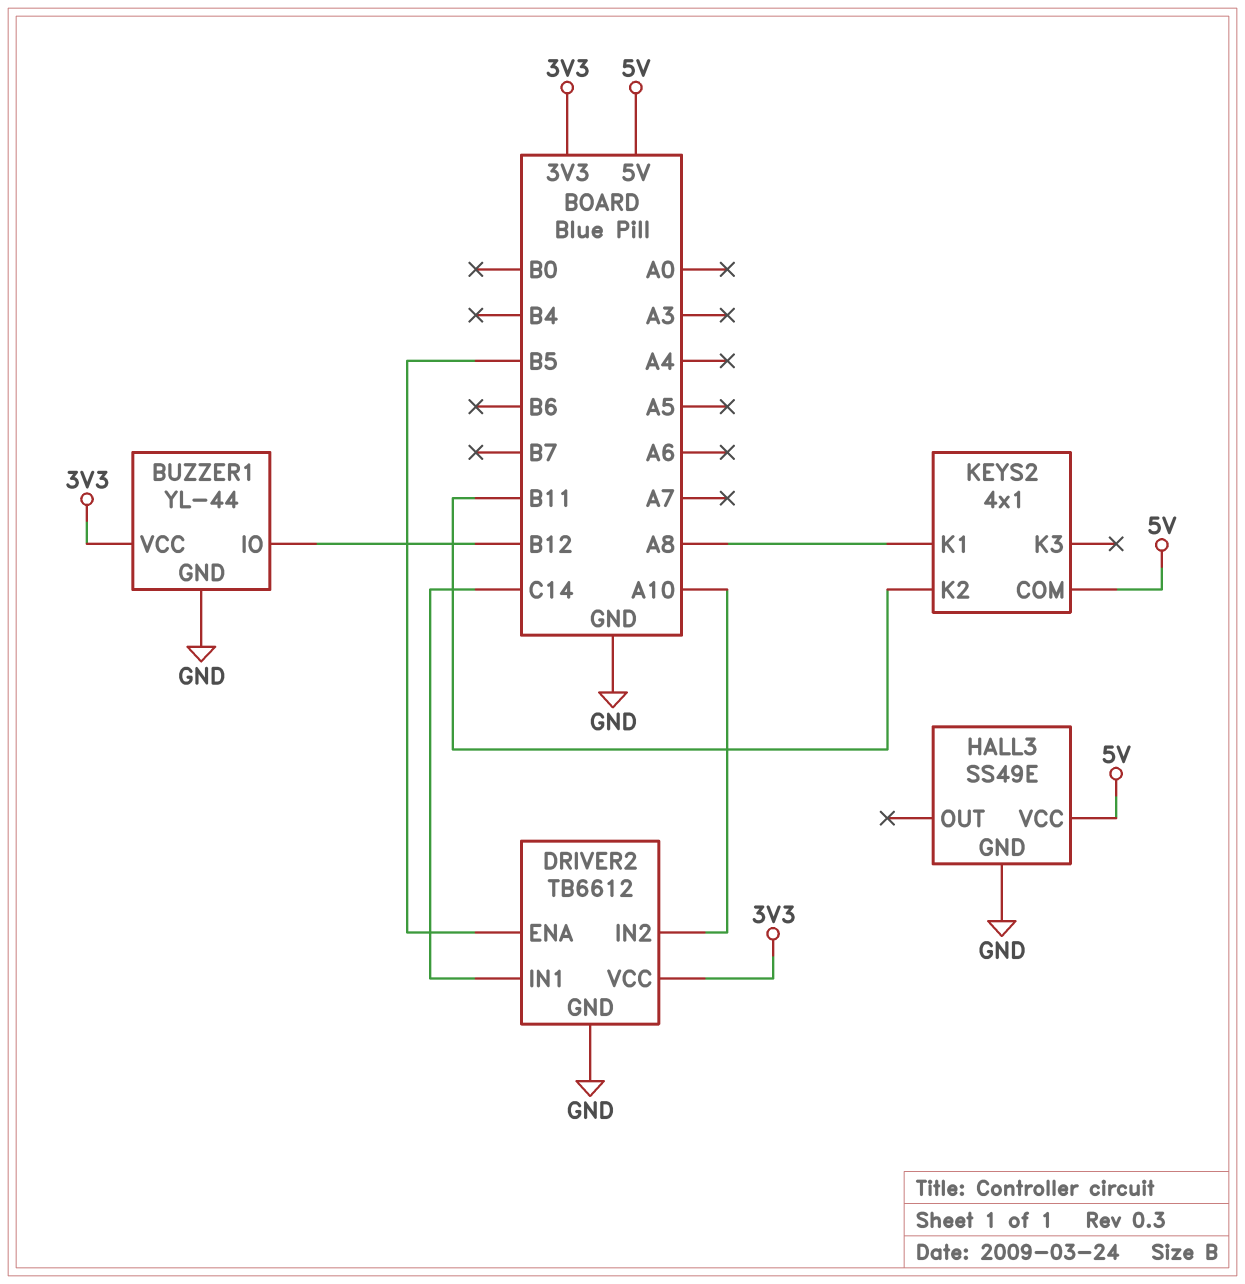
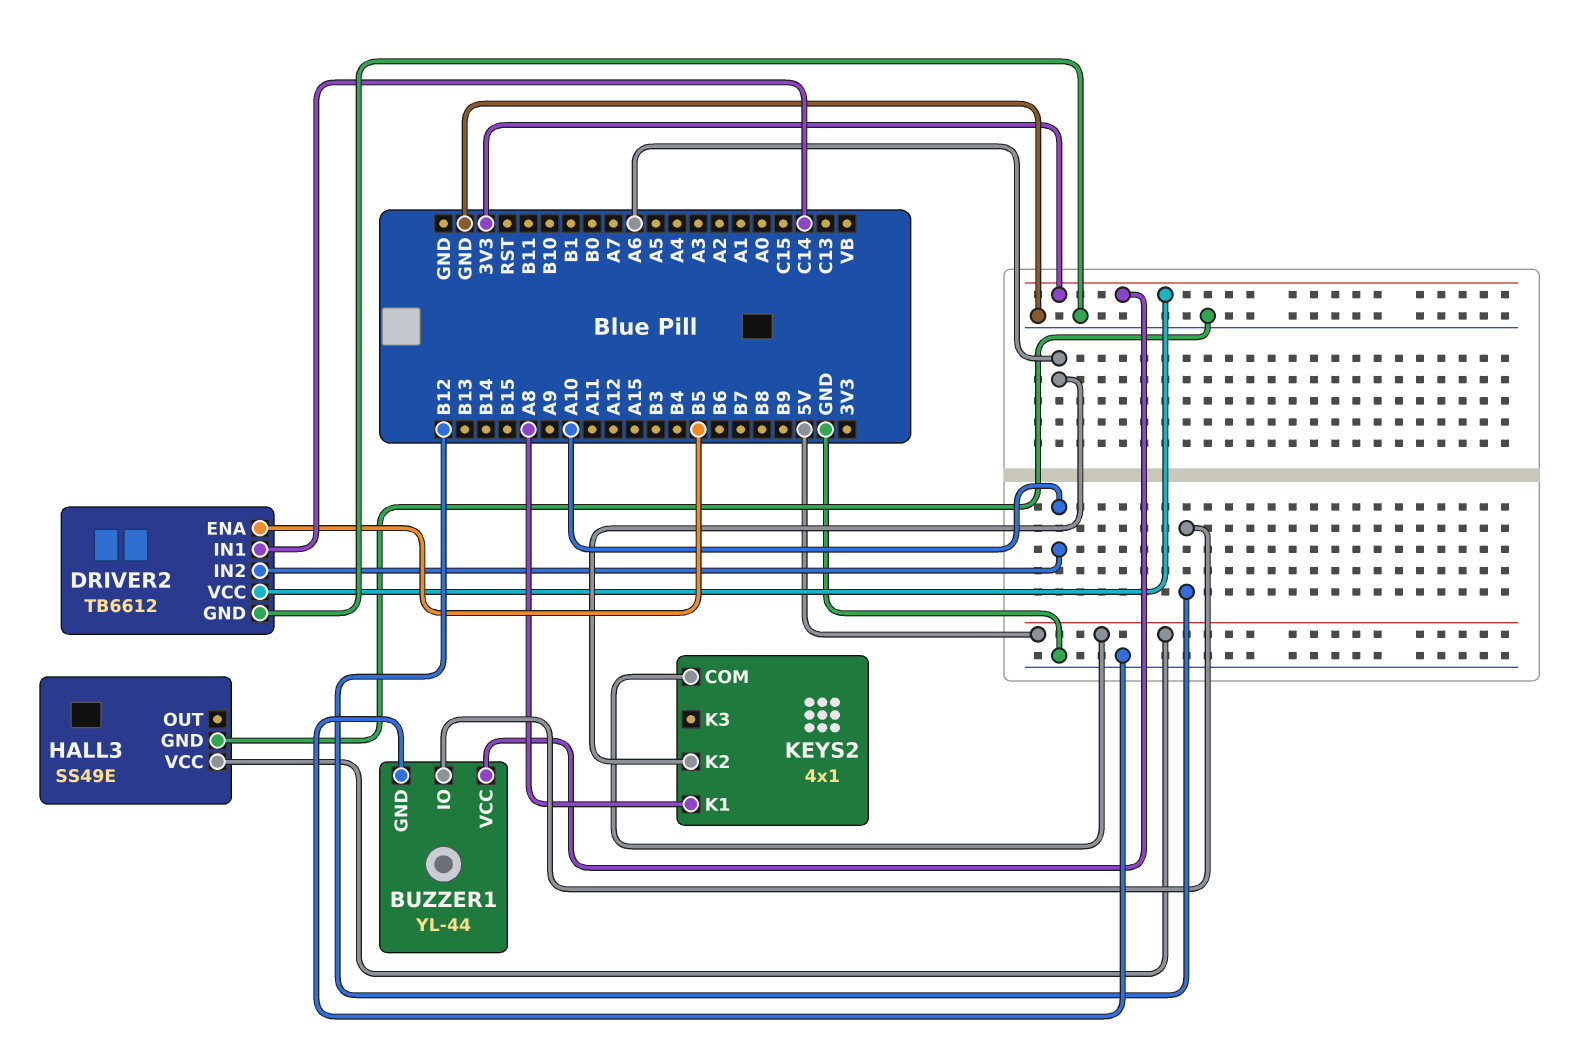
KEYS2 pin K2: B11 -> A6

